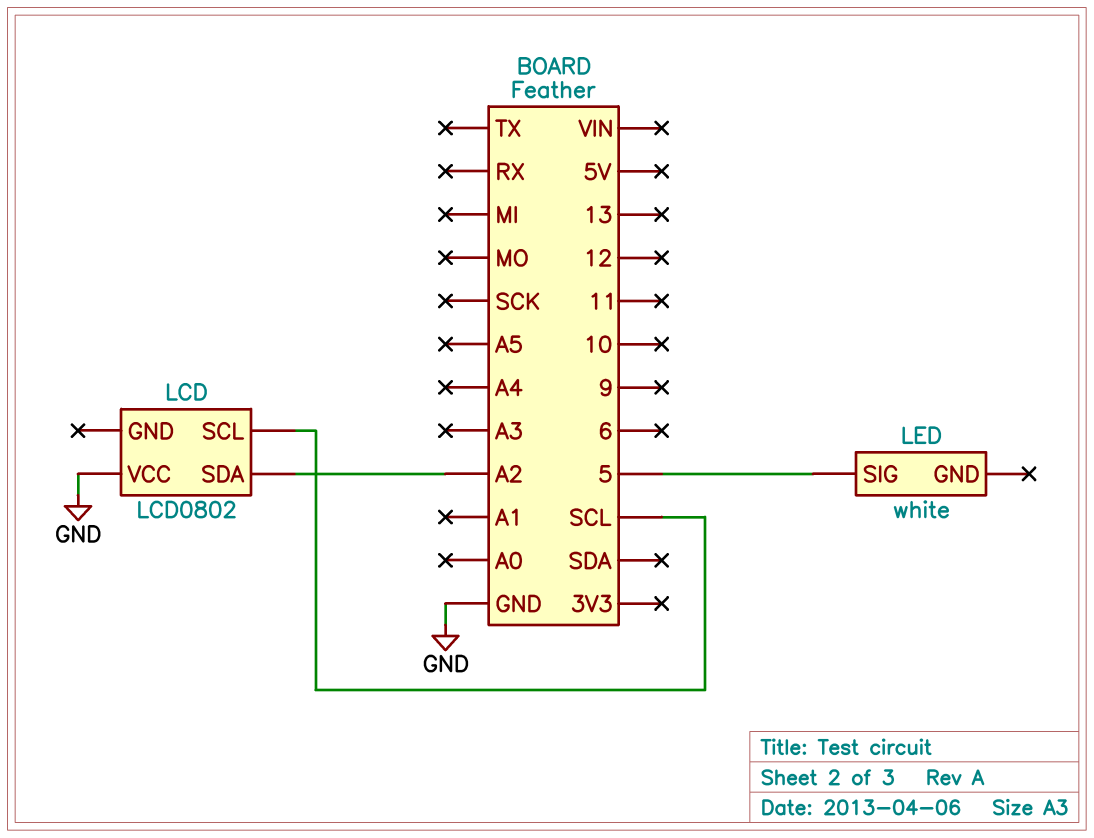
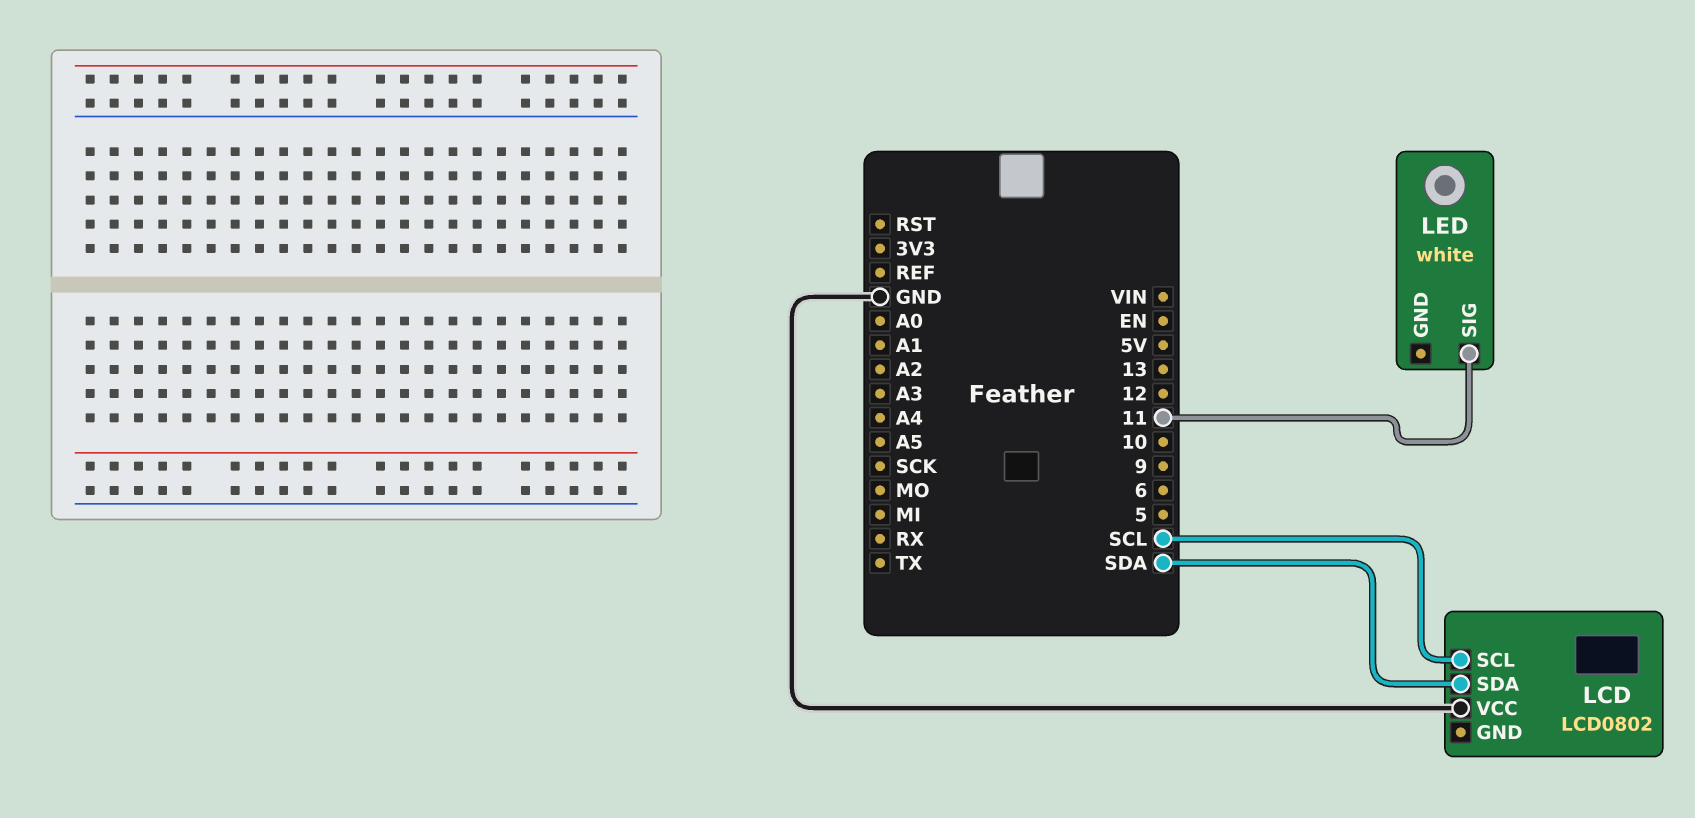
LCD pin SDA: A2 -> SDA
LED pin SIG: 5 -> 11

